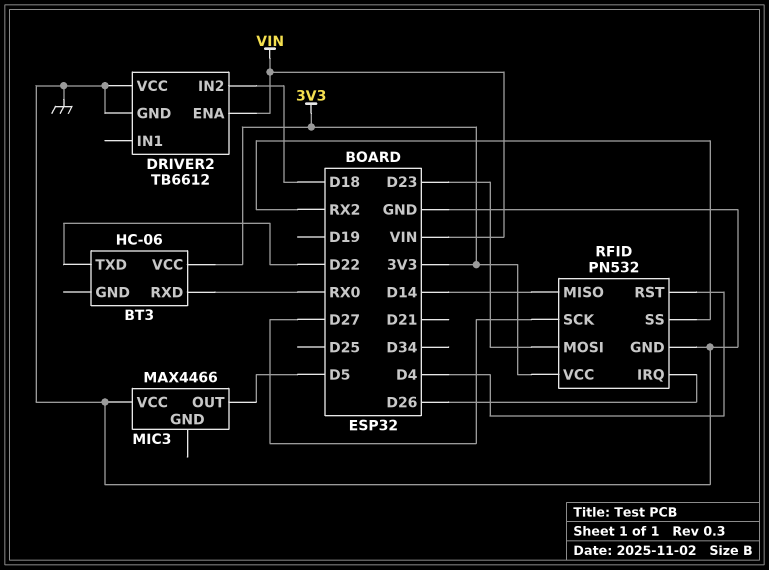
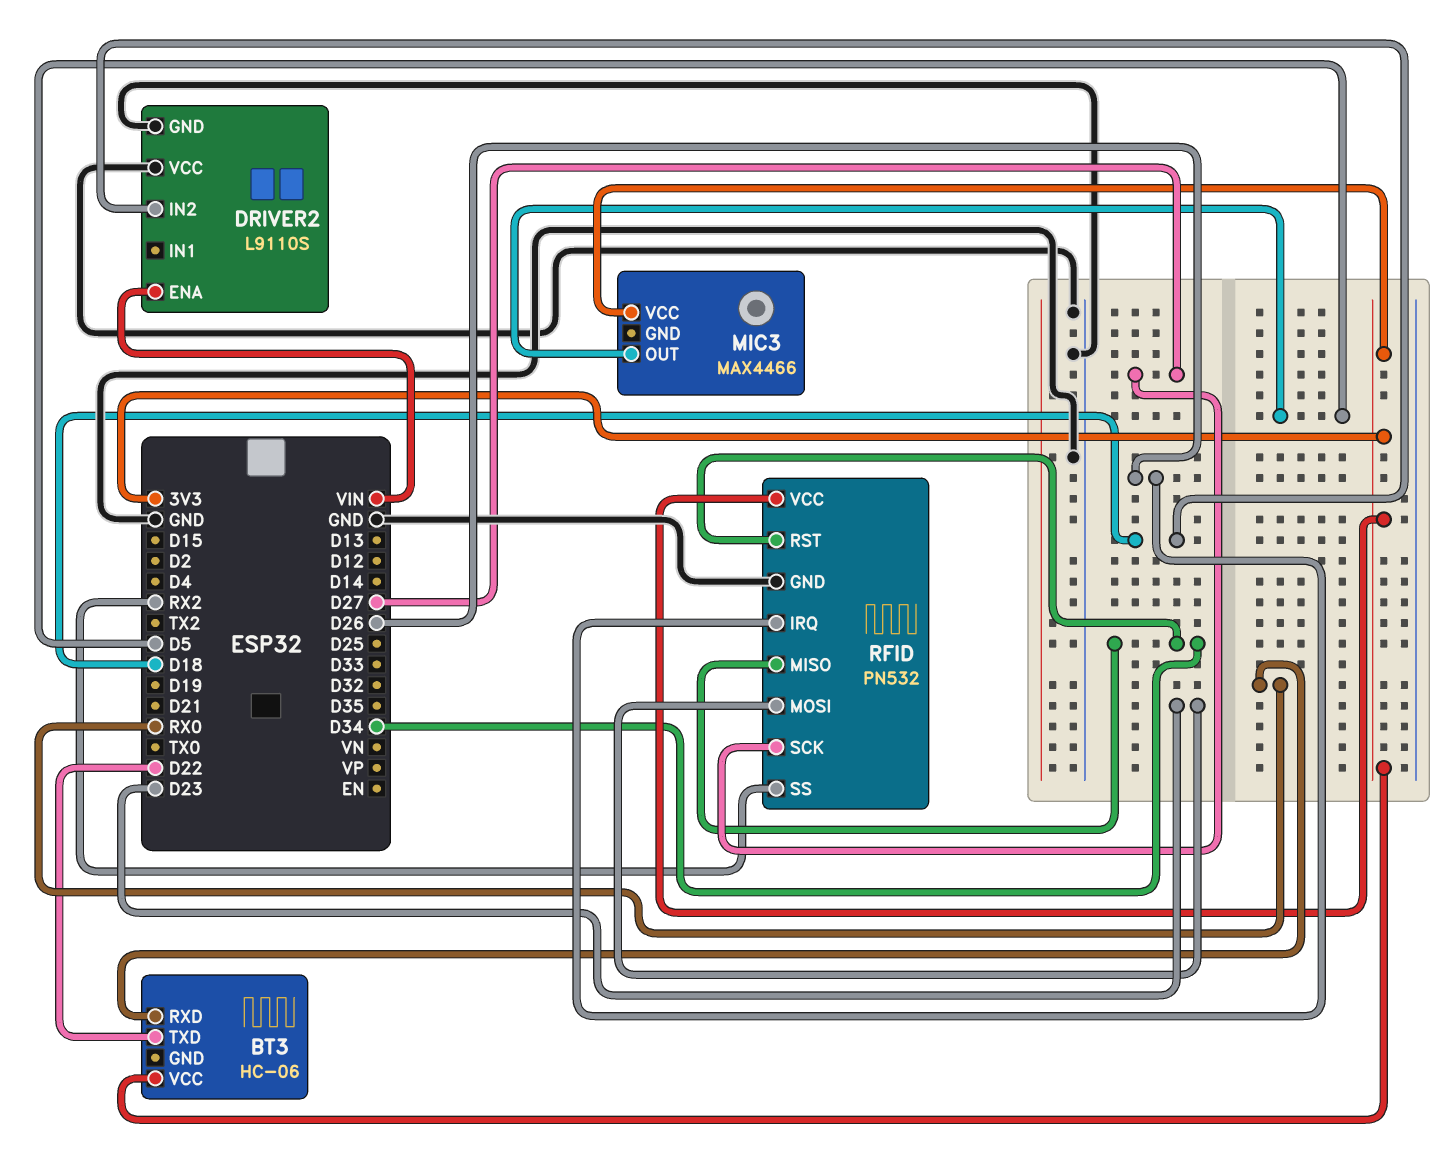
DRIVER2: TB6612 -> L9110S
MIC3 pin VCC: GND -> 3V3
RFID pin MISO: D14 -> D34
RFID pin RST: D4 -> D34

